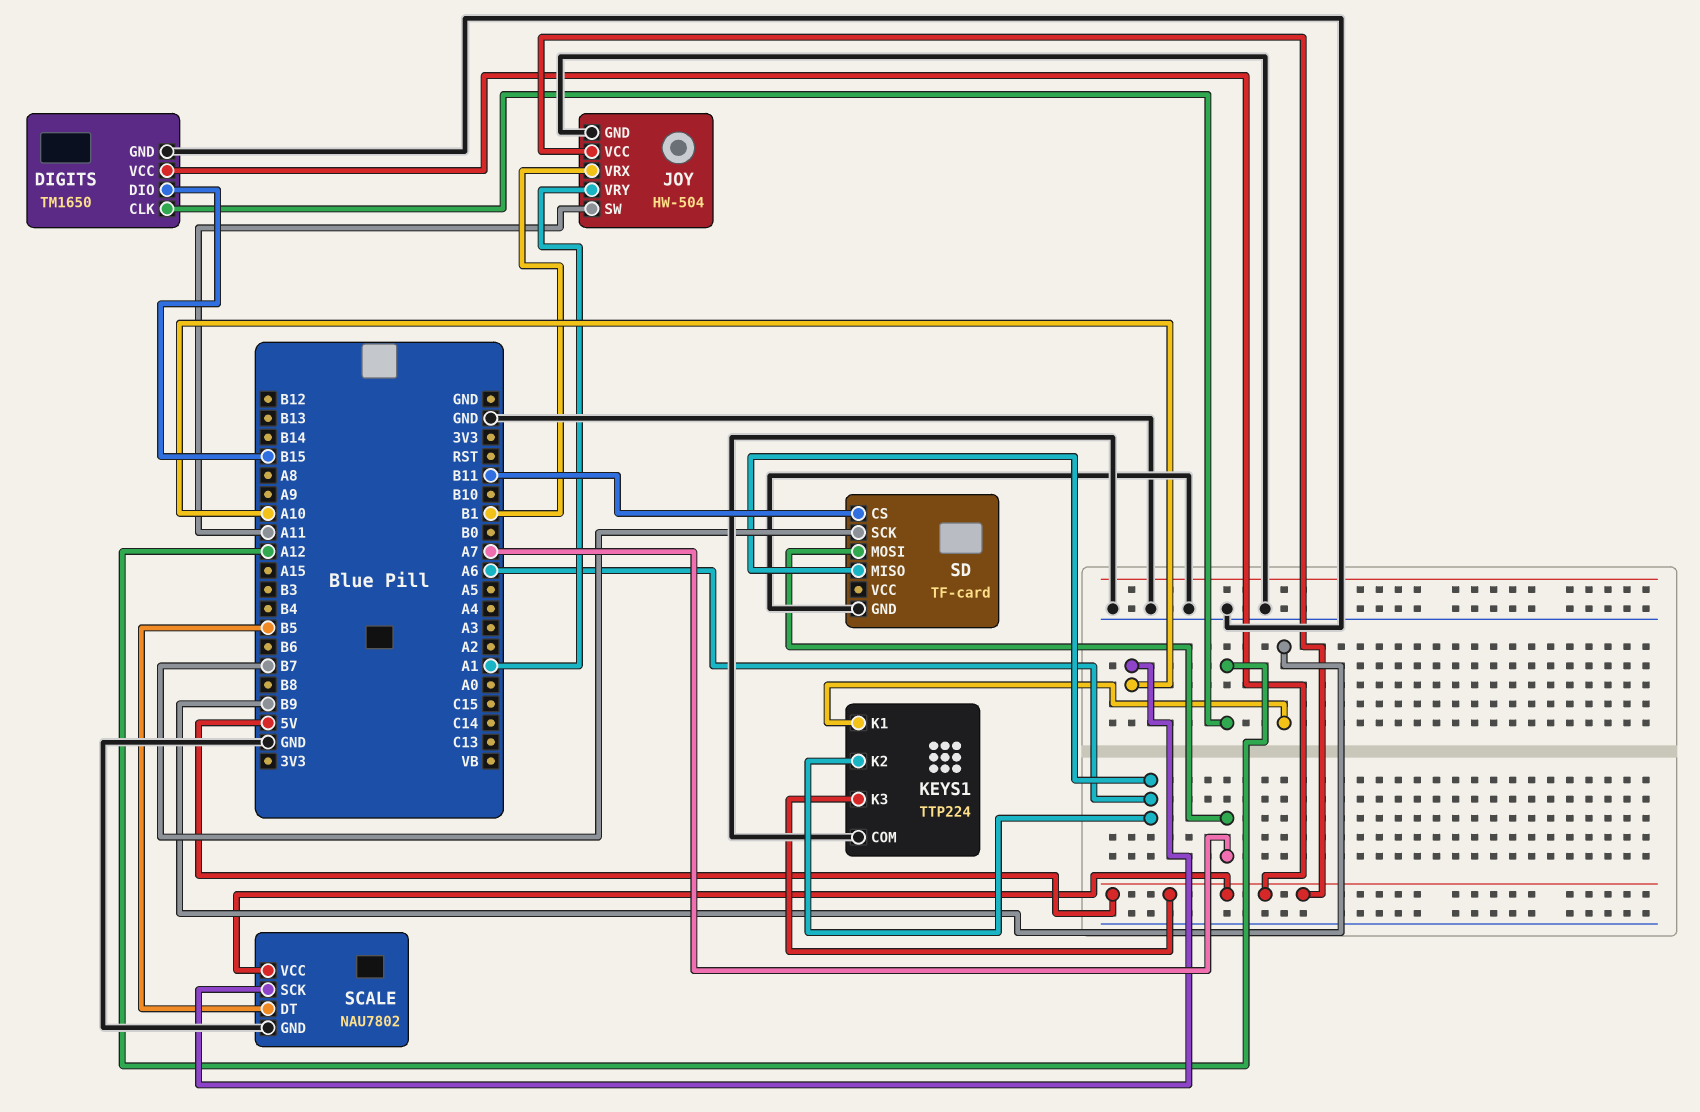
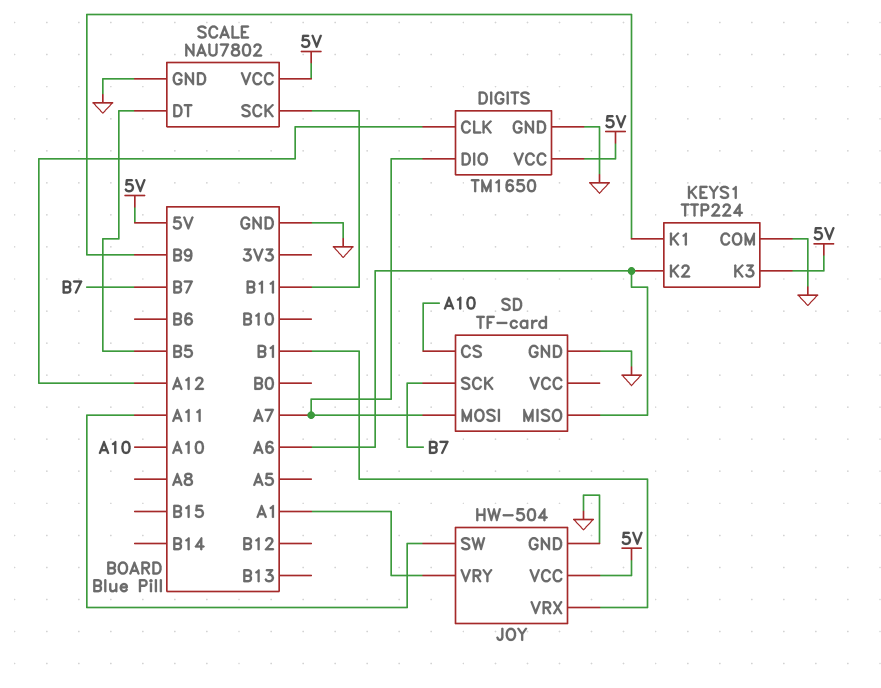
DIGITS pin DIO: B15 -> A7
SCALE pin SCK: A10 -> B11
SD pin CS: B11 -> A10

